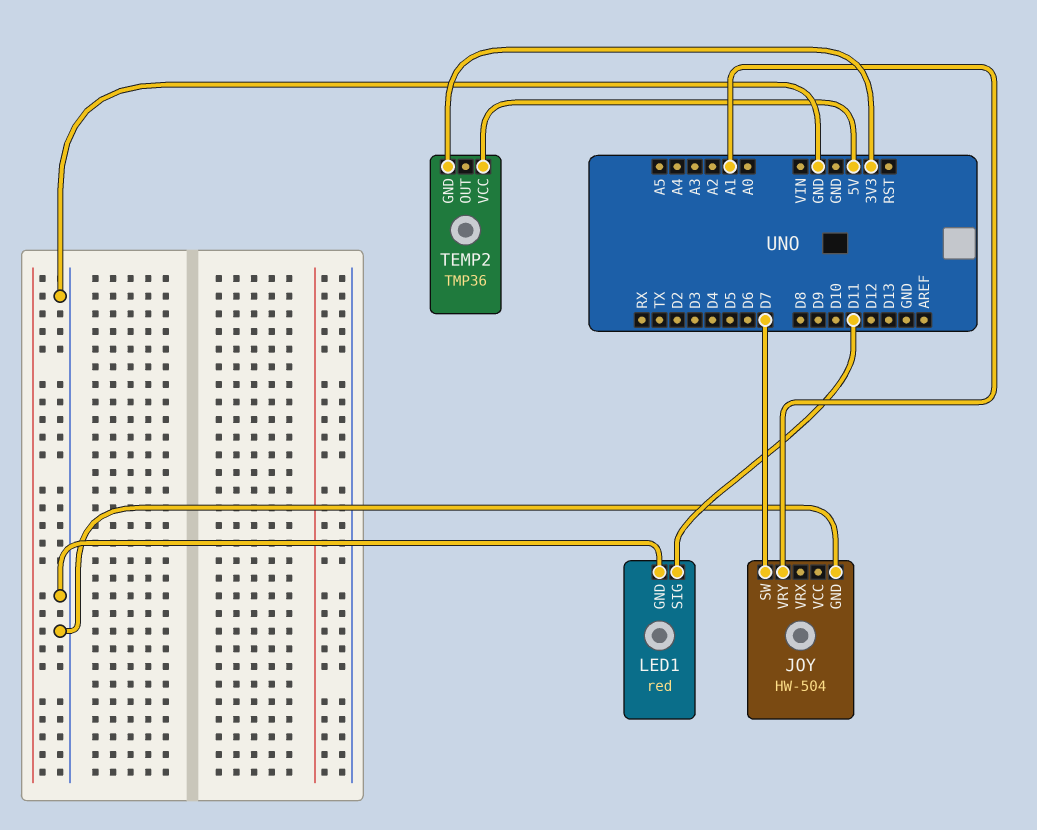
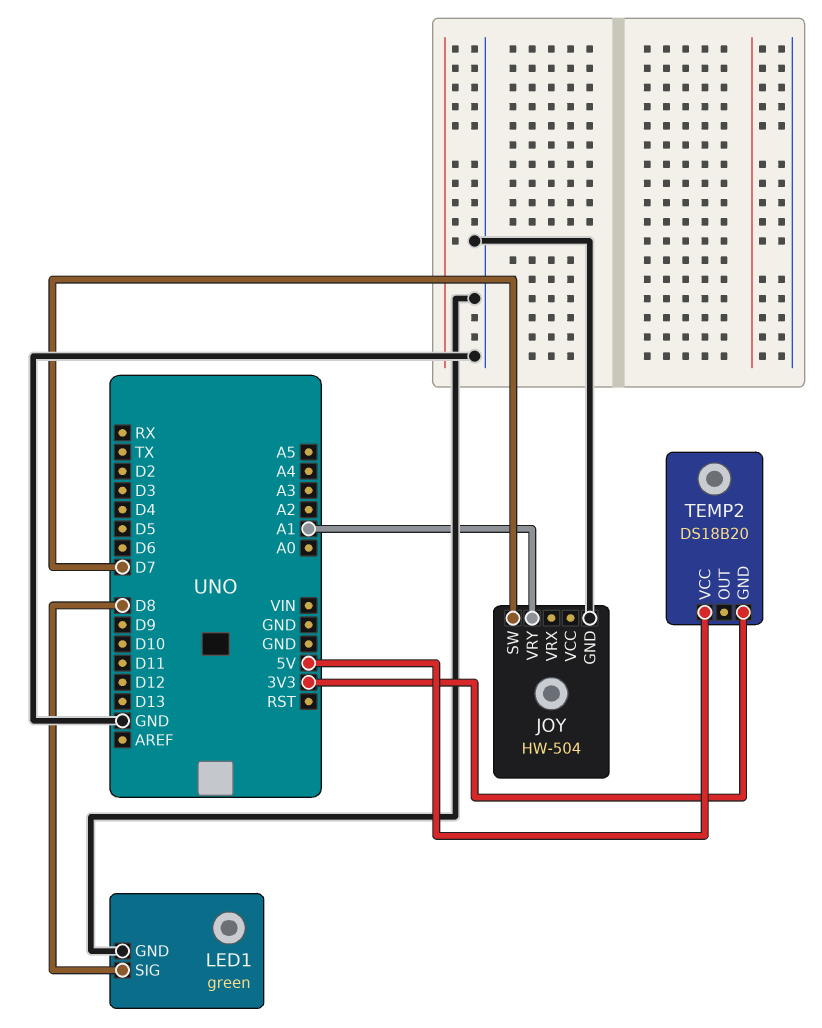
LED1: red -> green
LED1 pin SIG: D11 -> D8
TEMP2: TMP36 -> DS18B20

